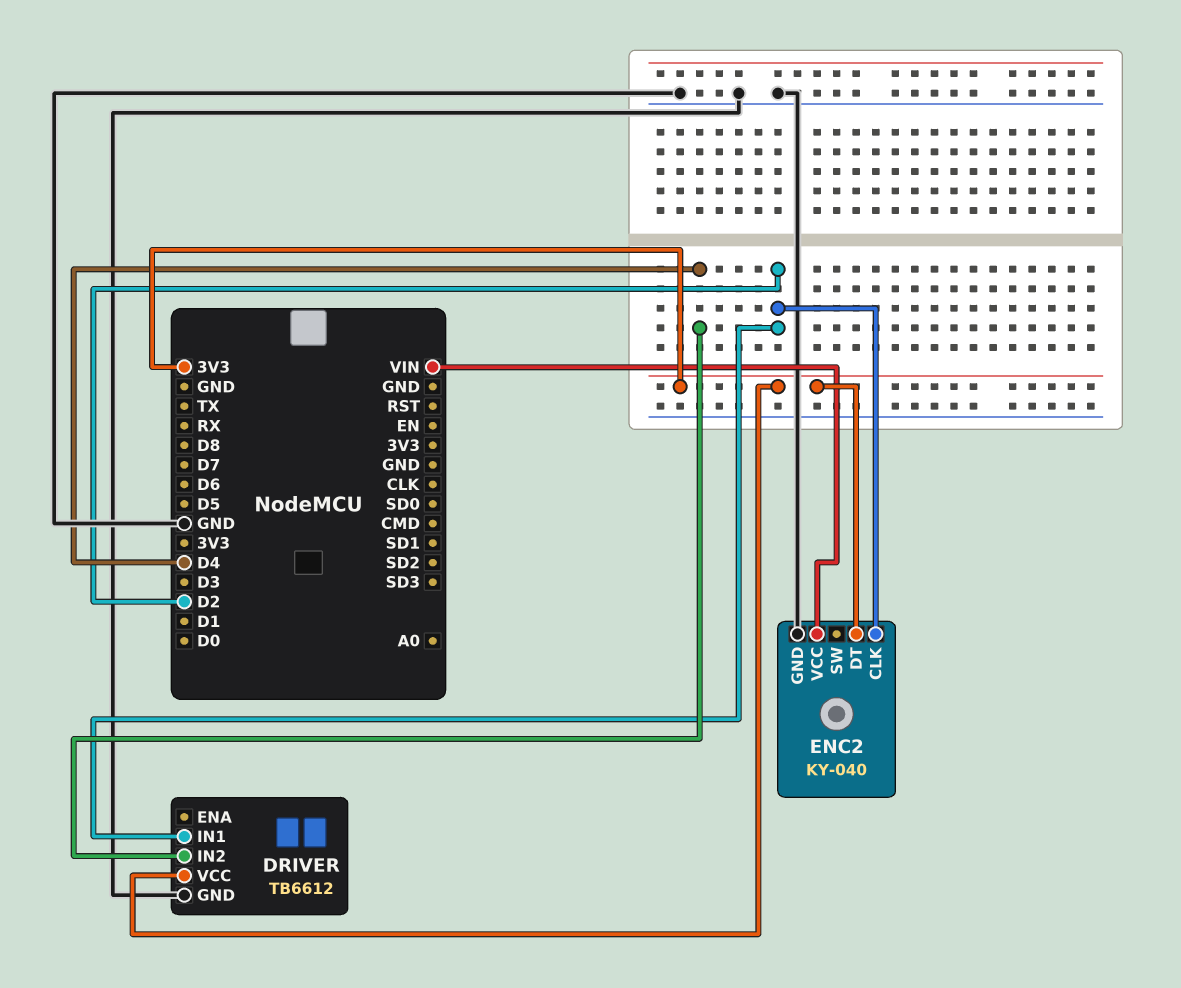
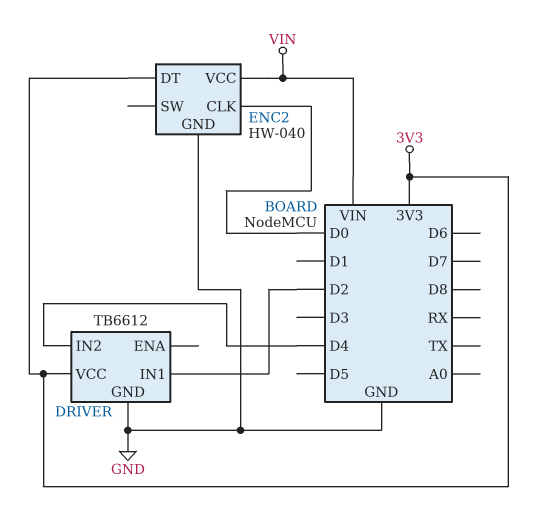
ENC2: KY-040 -> HW-040
ENC2 pin CLK: D2 -> D0

